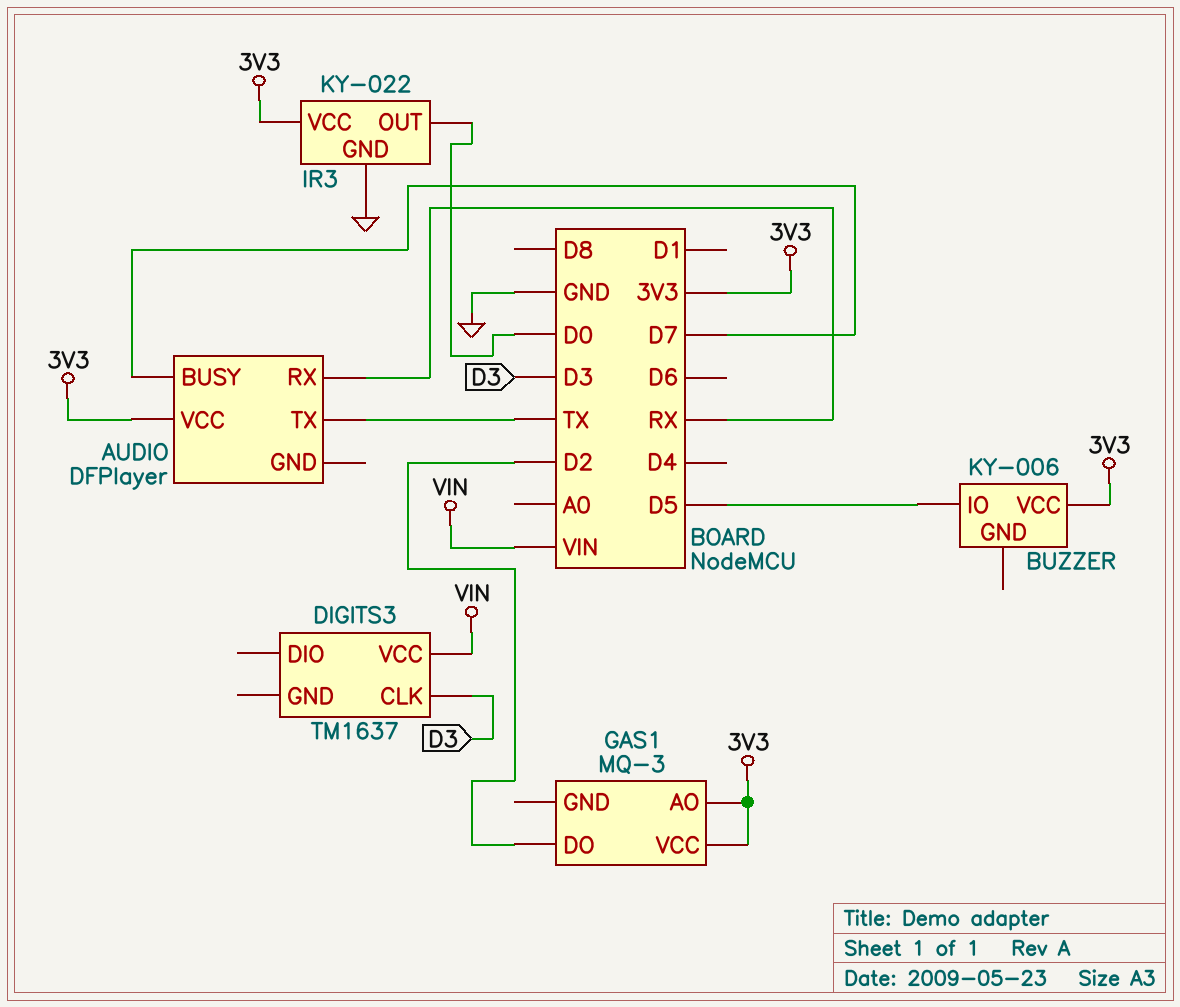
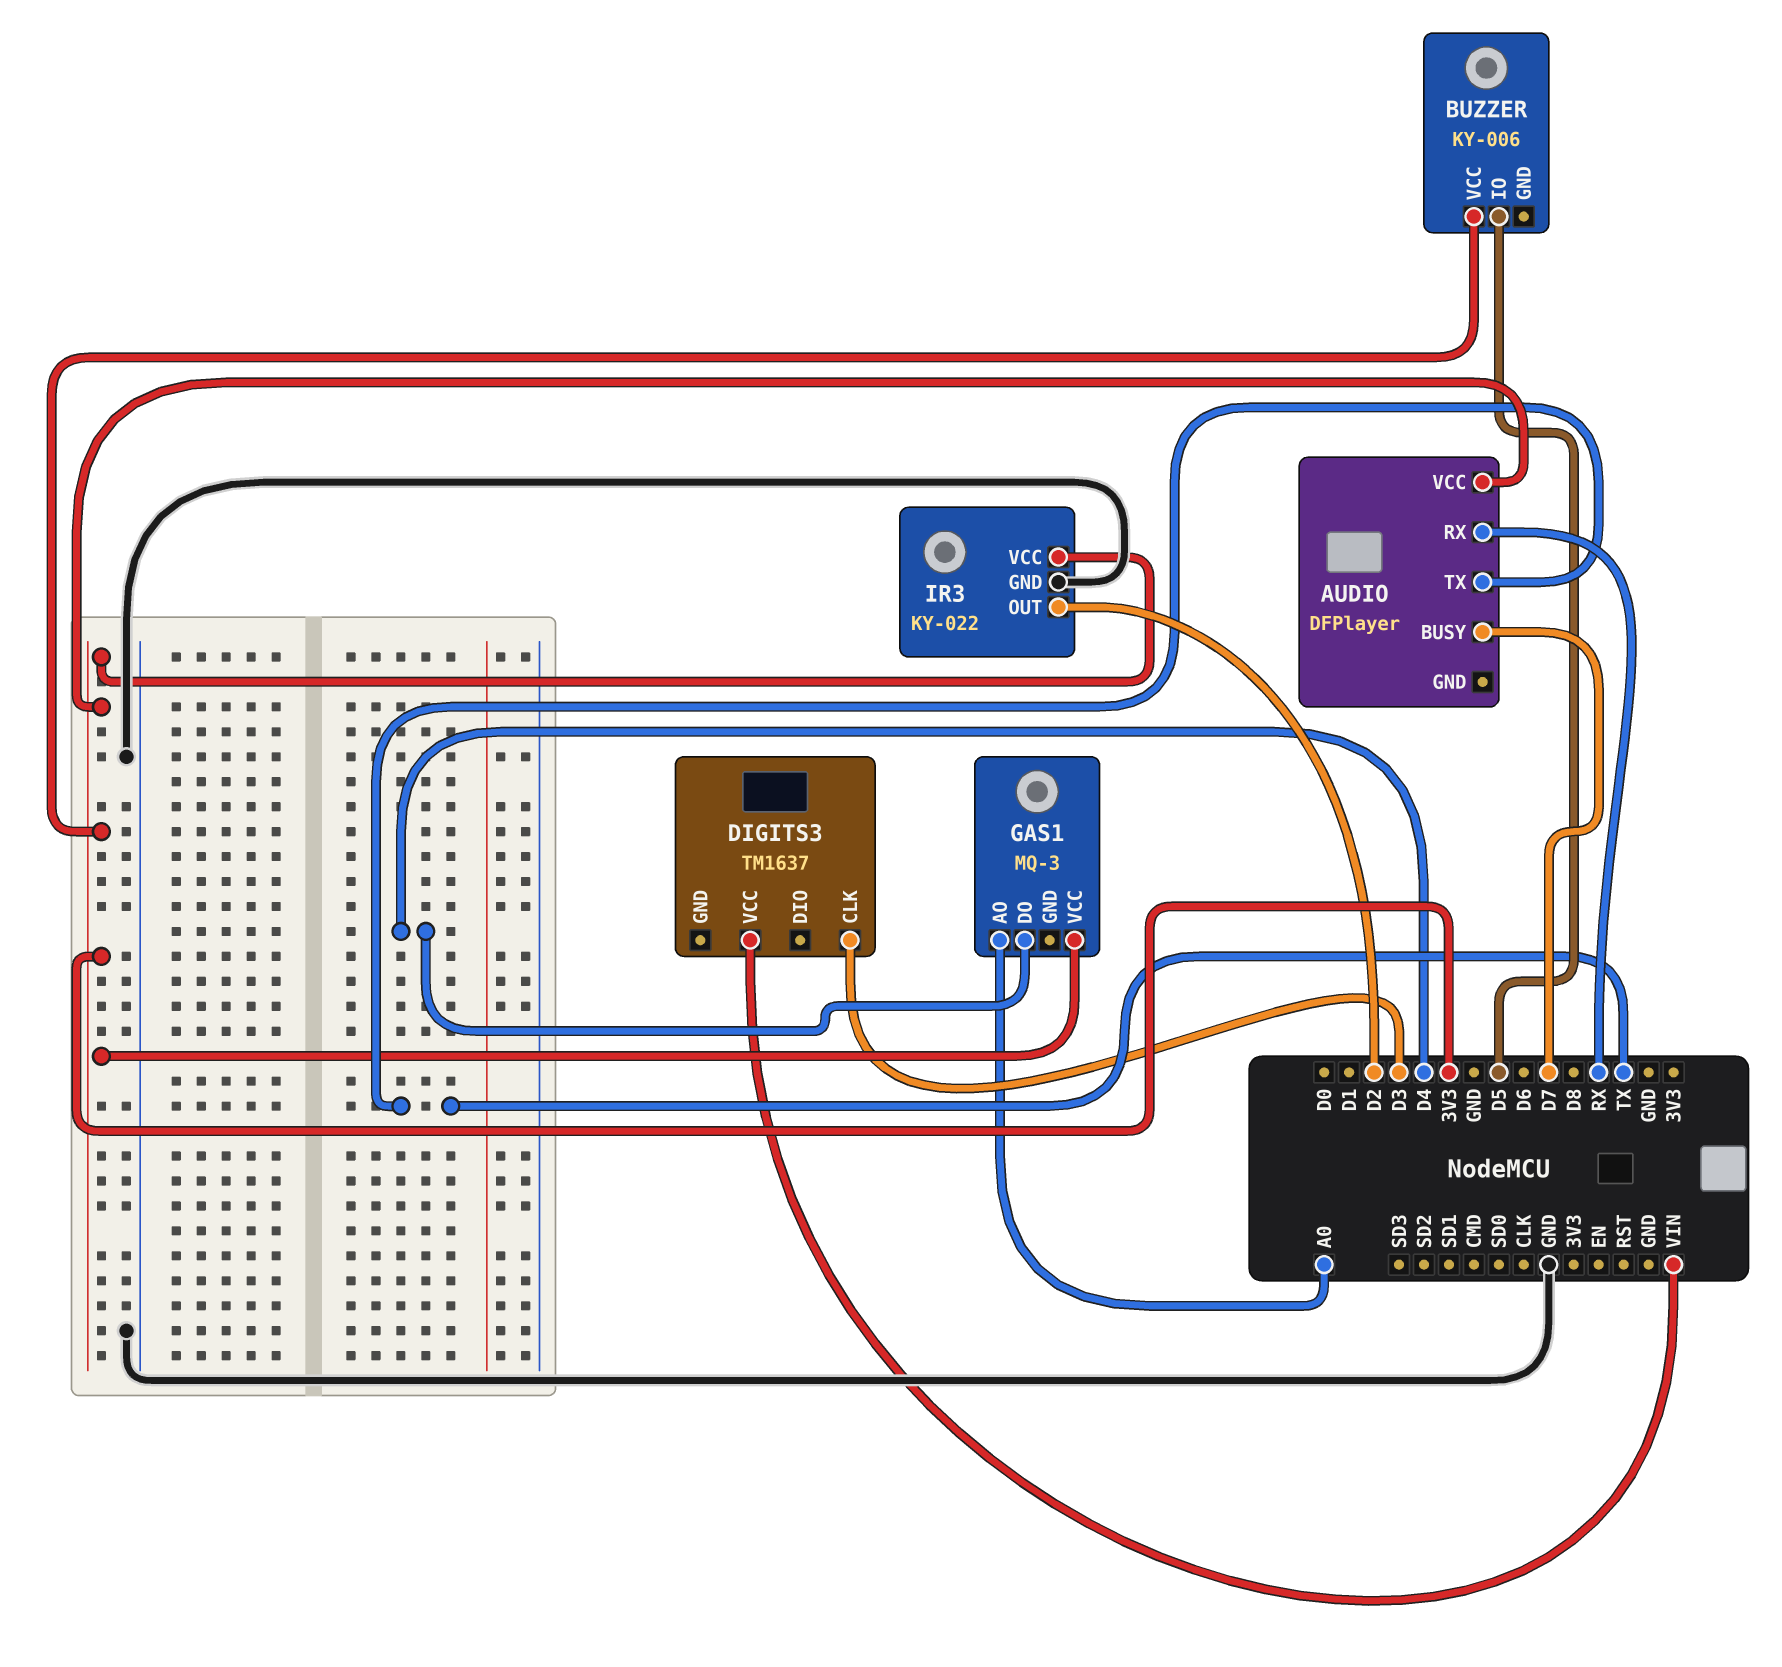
GAS1 pin AO: 3V3 -> A0
GAS1 pin DO: D2 -> D4
IR3 pin OUT: D0 -> D2

